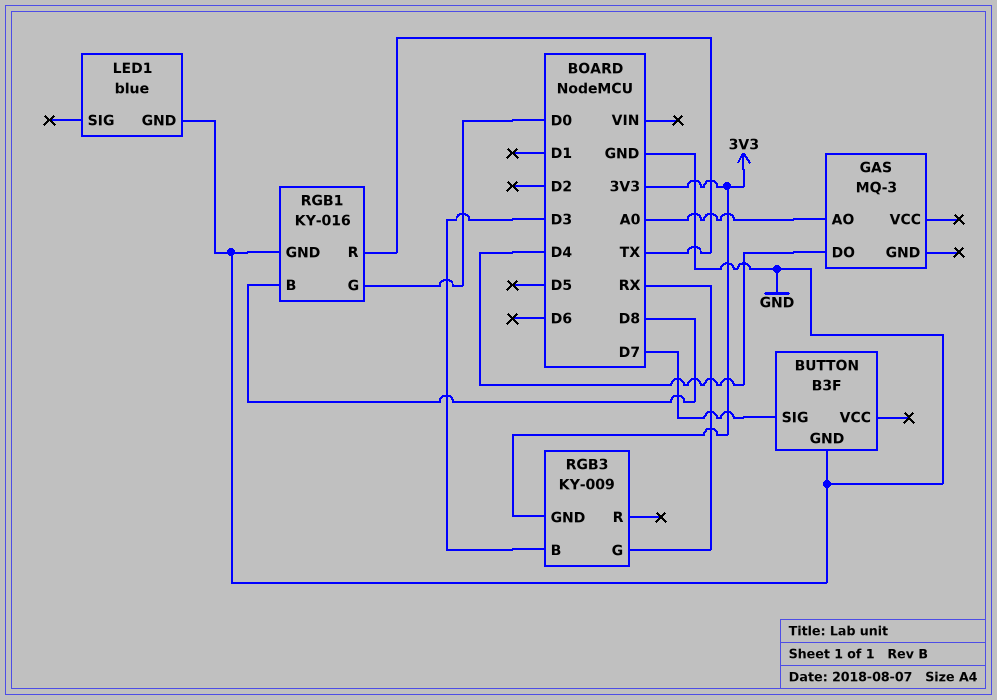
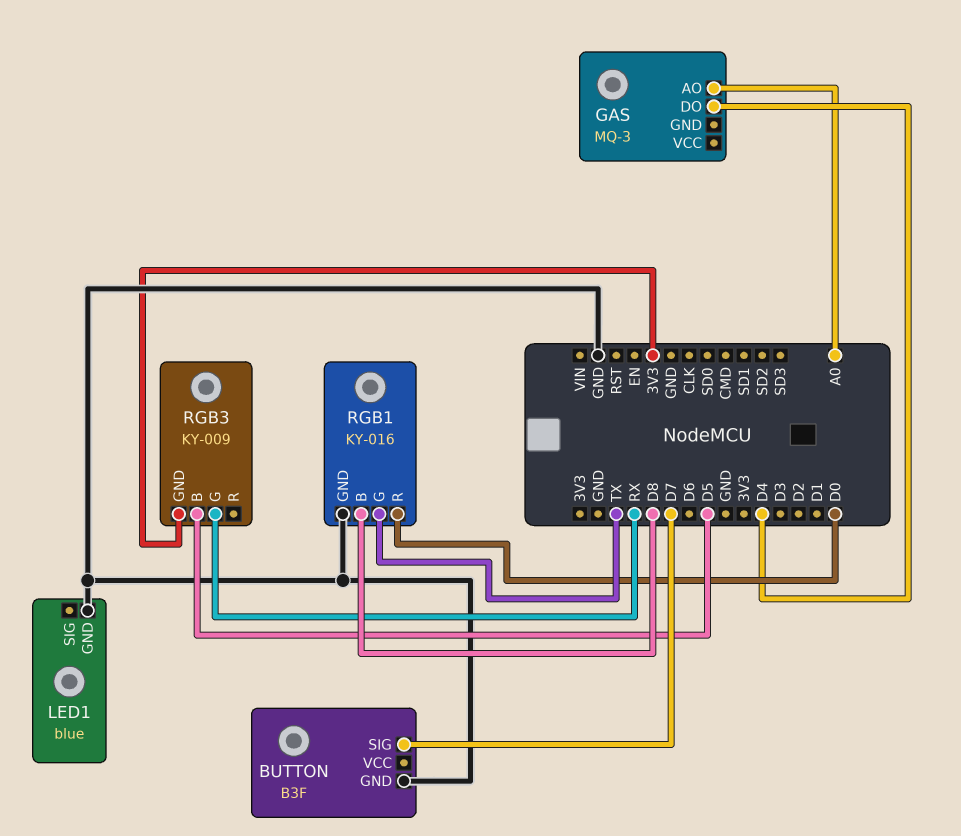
RGB1 pin G: D0 -> TX
RGB1 pin R: TX -> D0
RGB3 pin B: D3 -> D5

